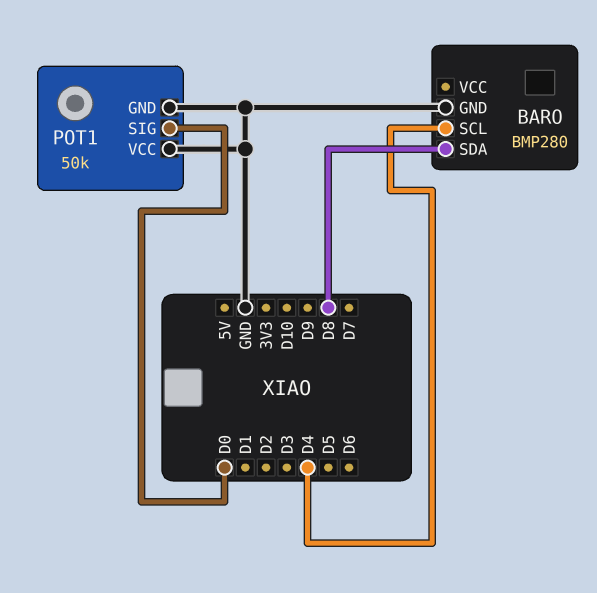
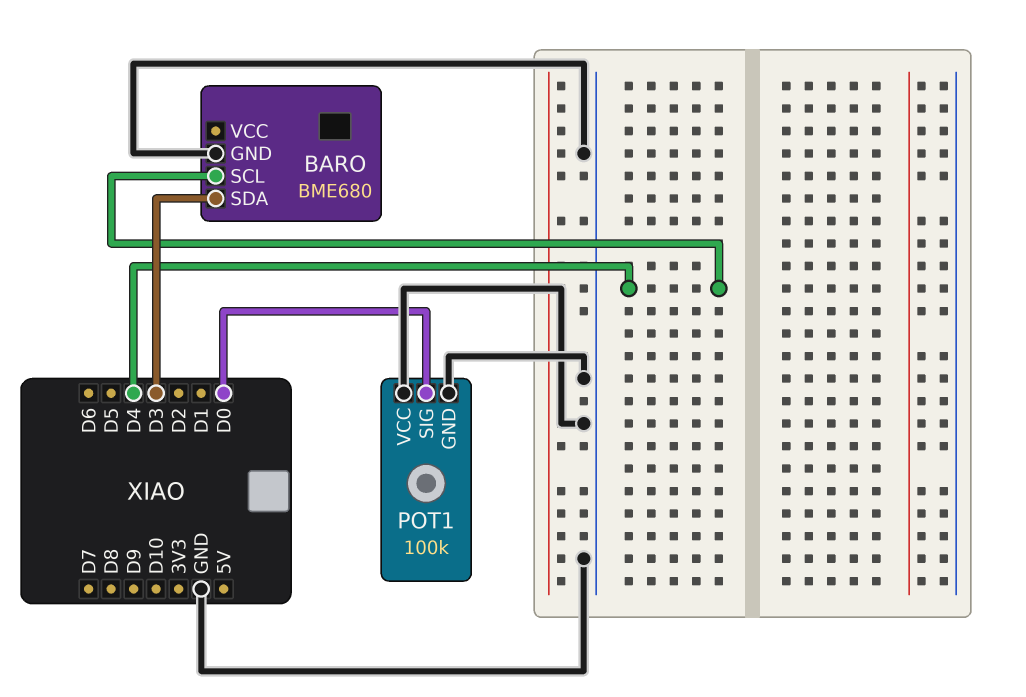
BARO: BMP280 -> BME680
BARO pin SDA: D8 -> D3
POT1: 50k -> 100k

